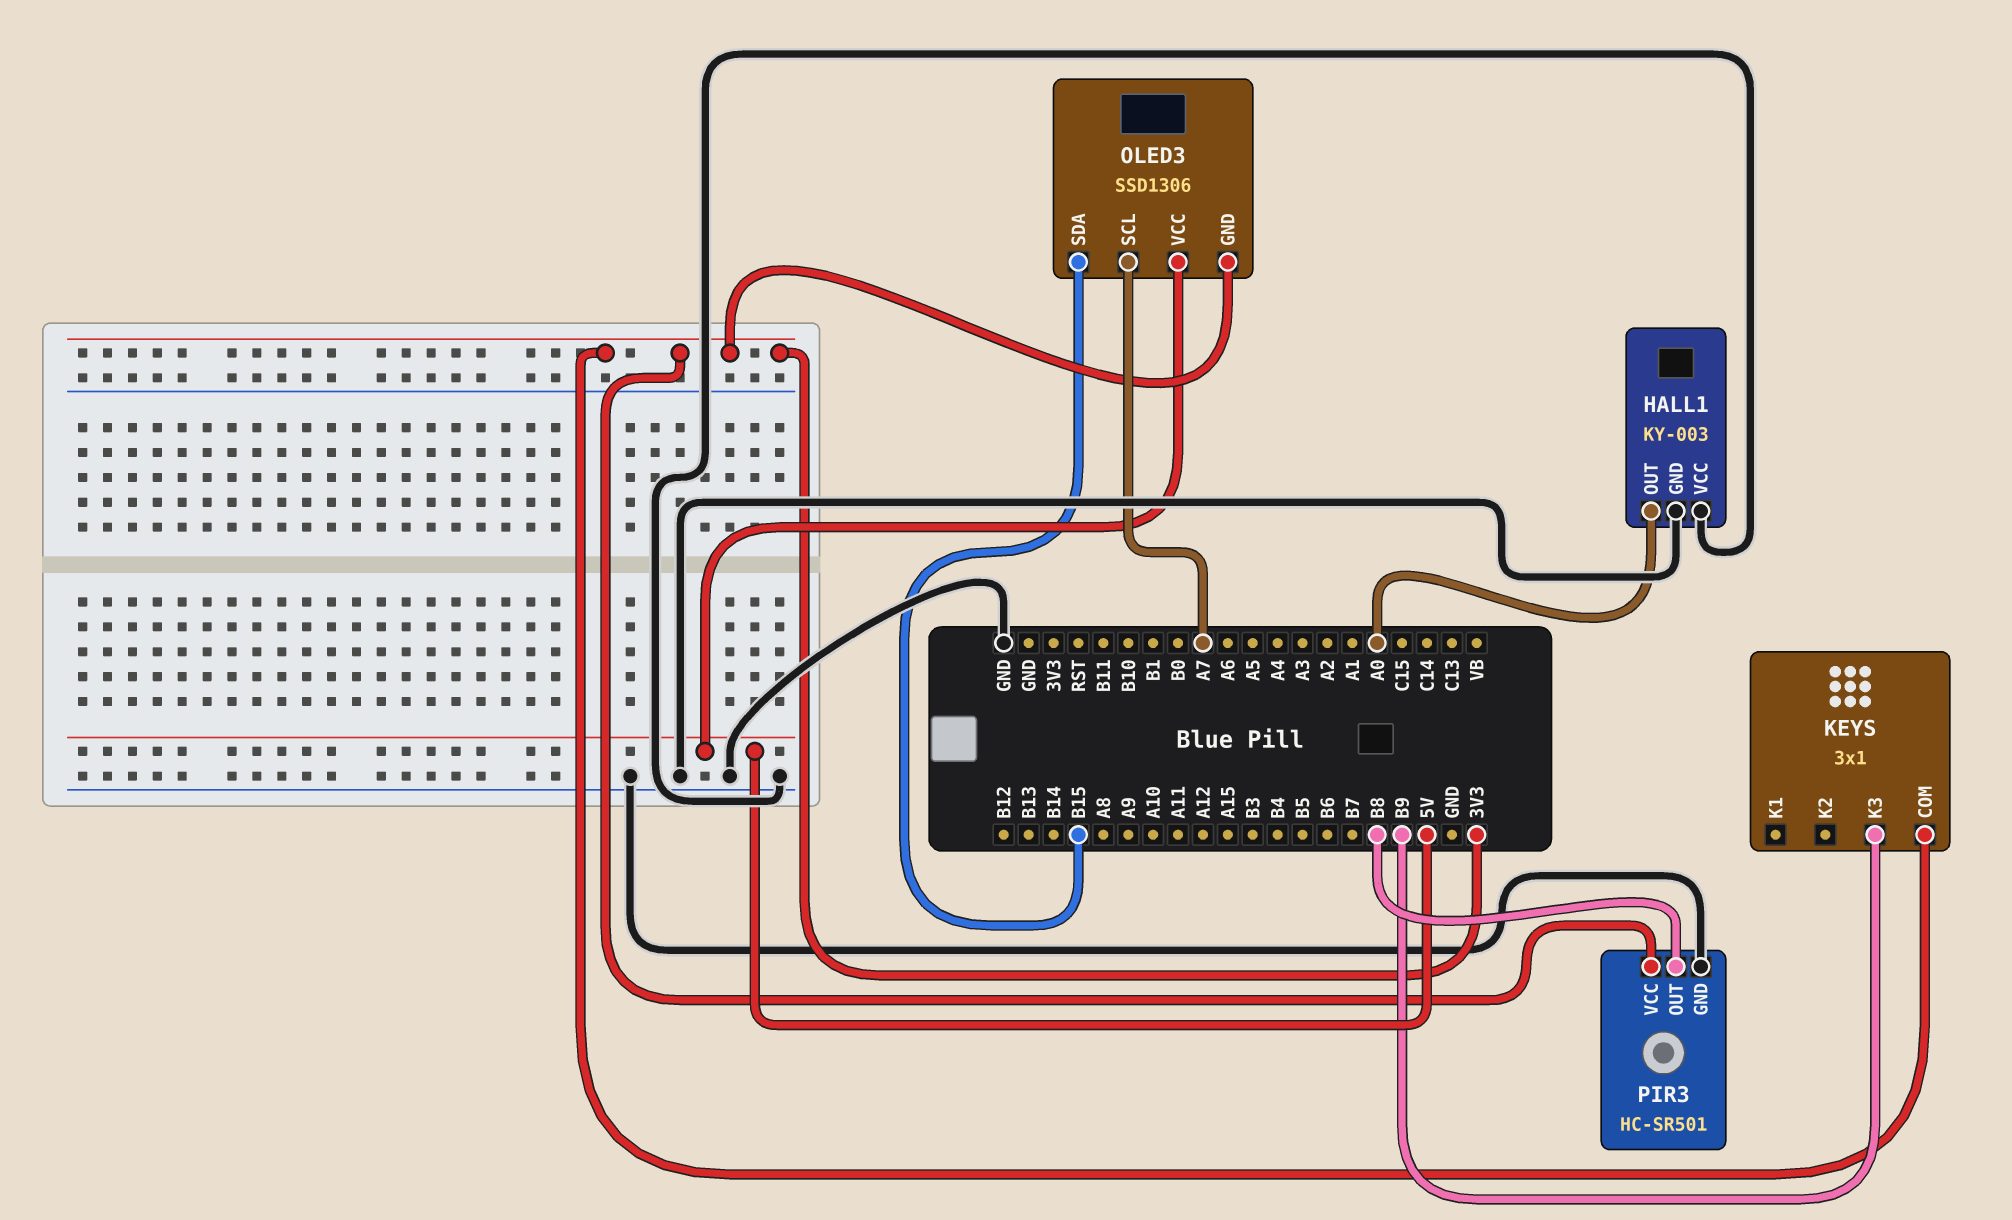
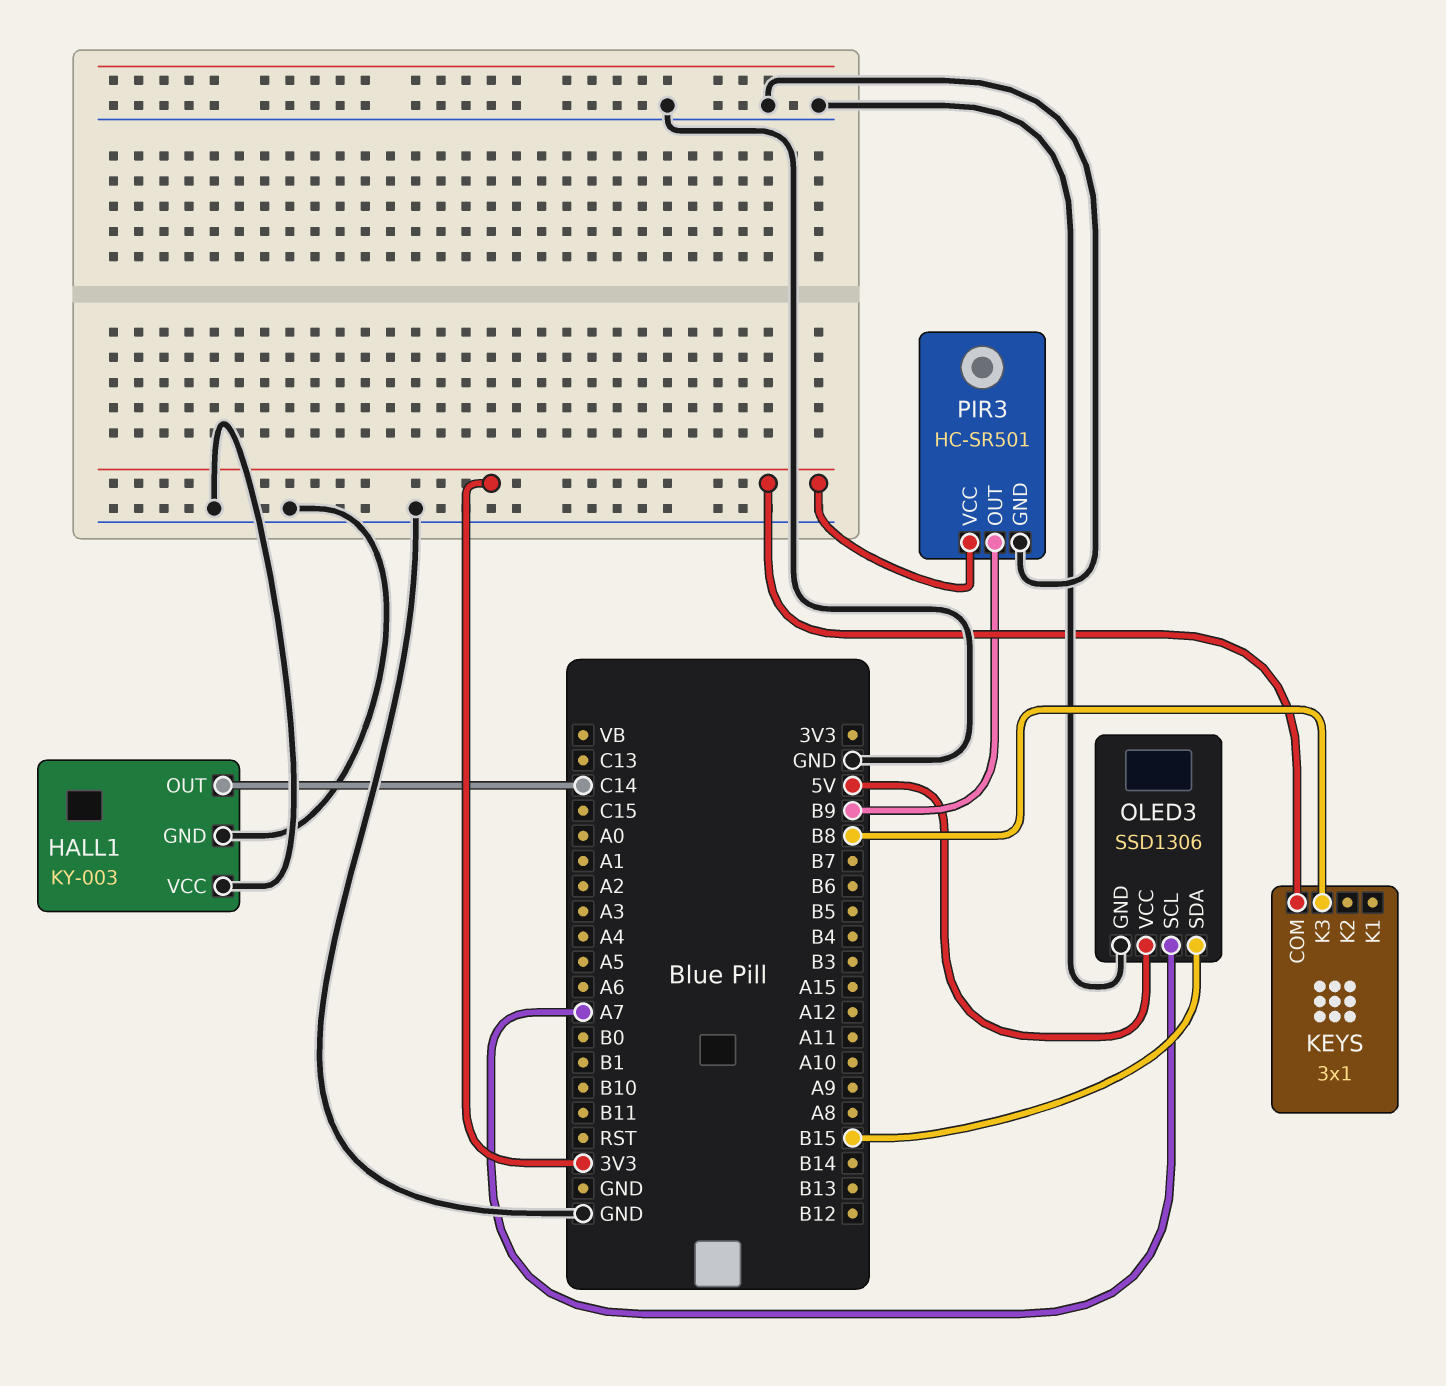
HALL1 pin OUT: A0 -> C14
KEYS pin K3: B9 -> B8
OLED3 pin GND: 3V3 -> GND
PIR3 pin OUT: B8 -> B9

